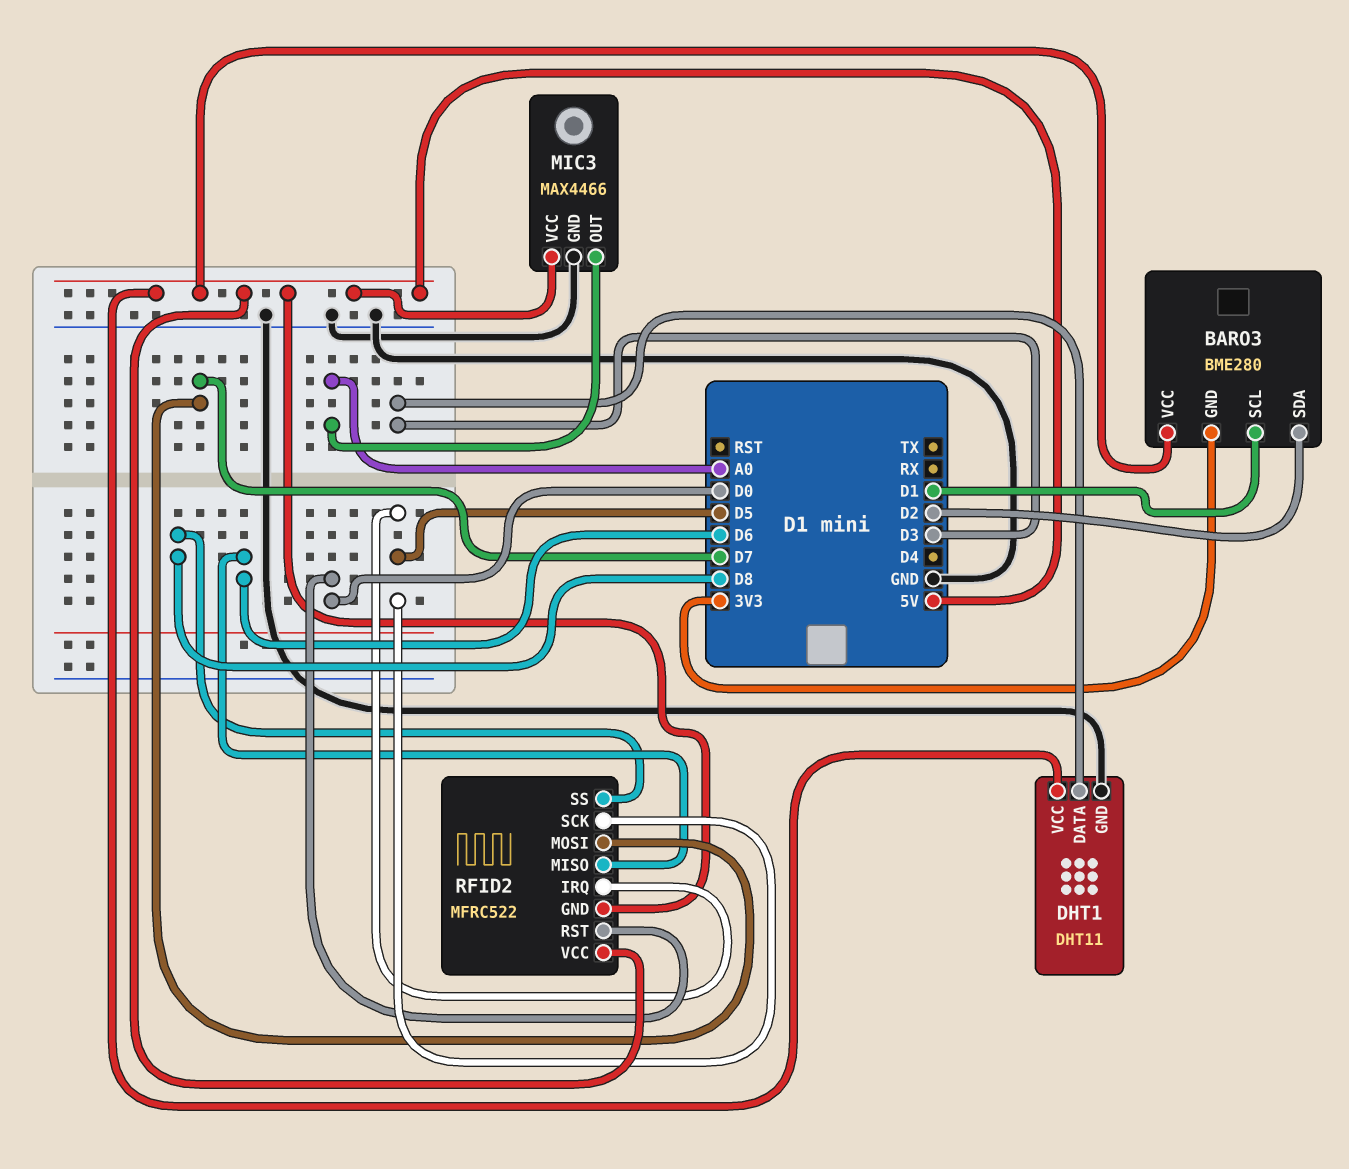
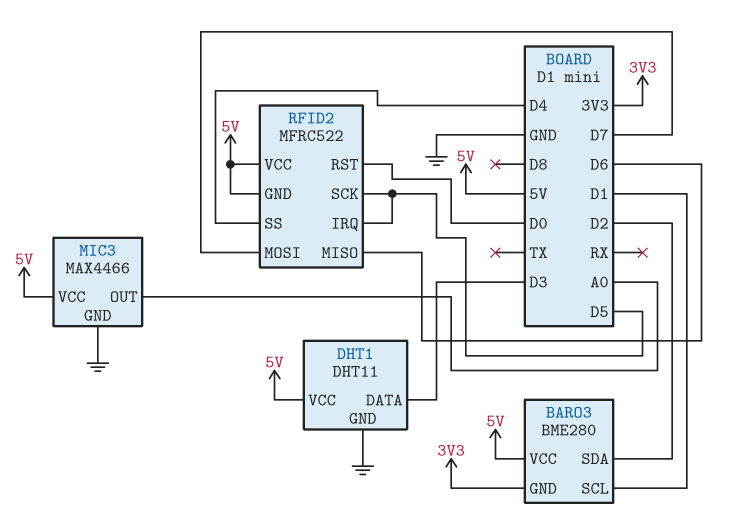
RFID2 pin SS: D8 -> D4

